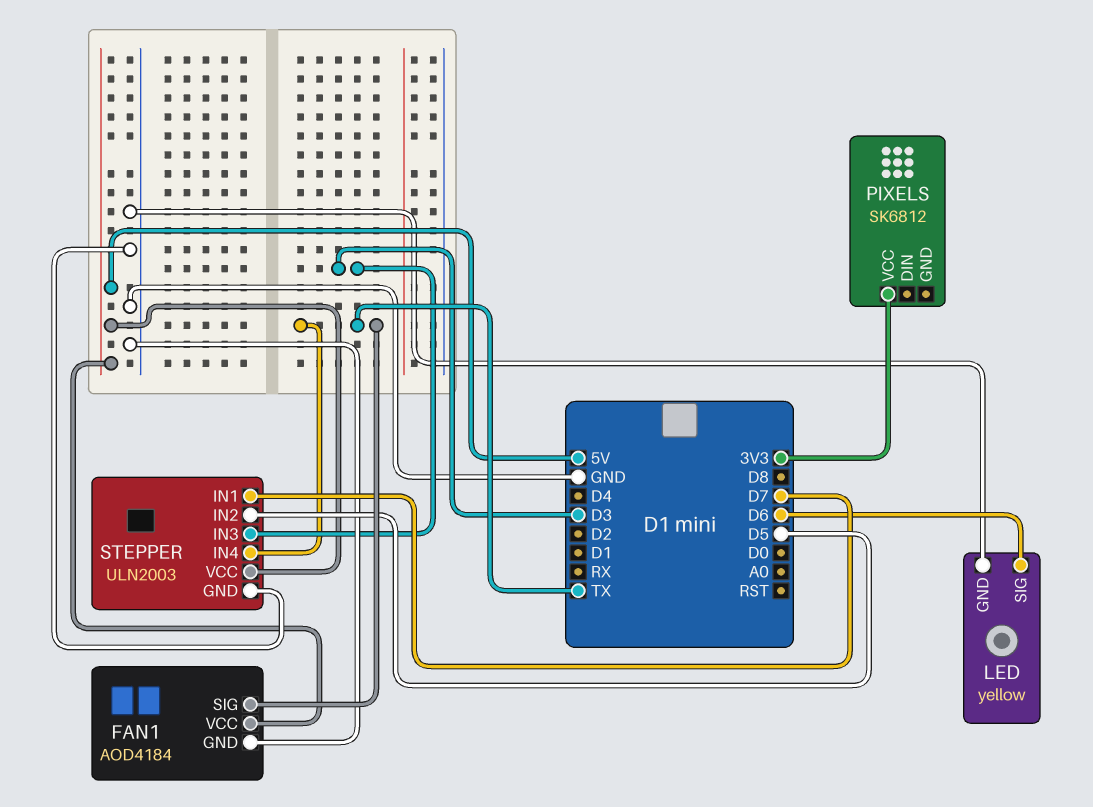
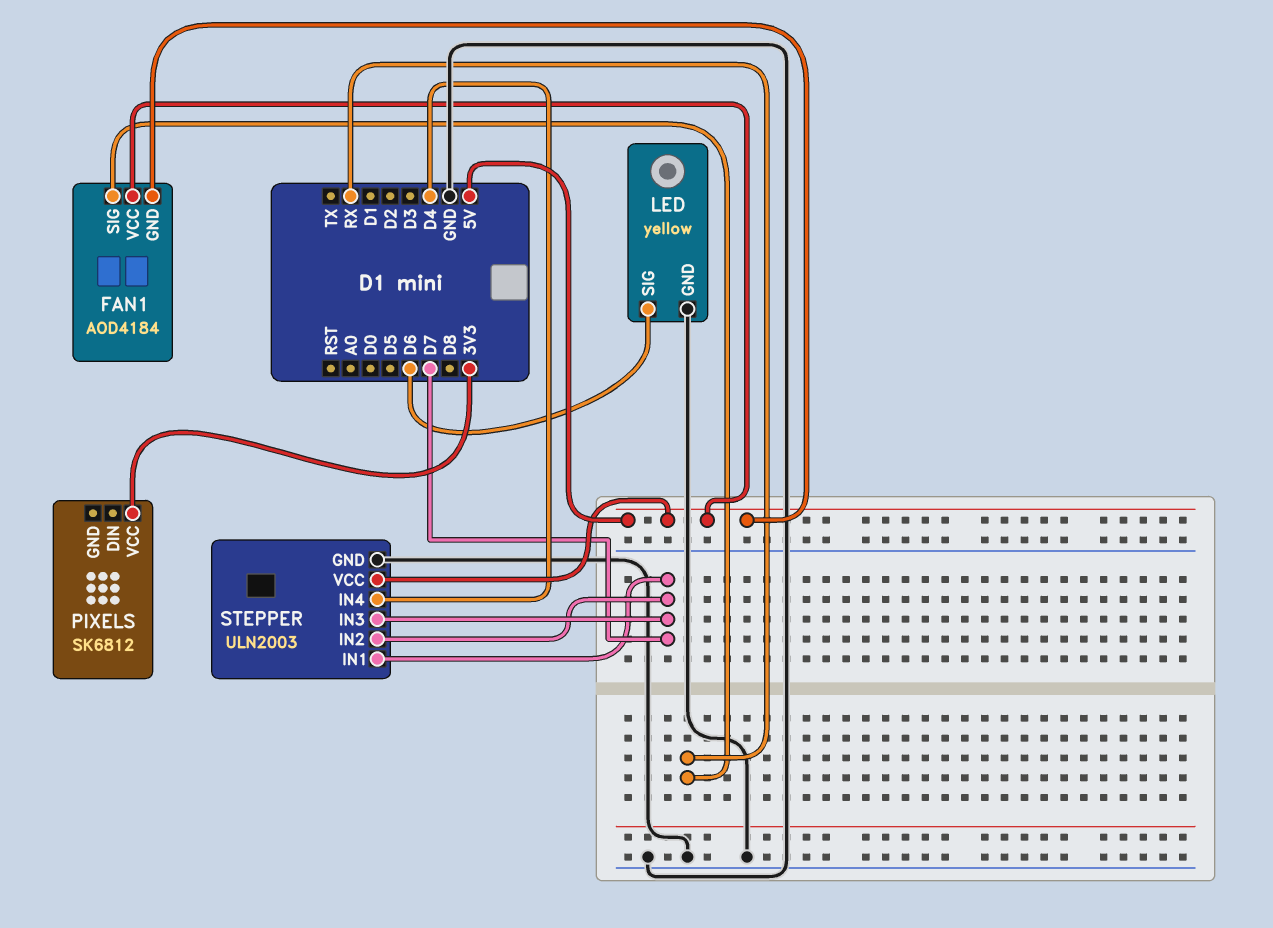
FAN1 pin GND: GND -> 5V
FAN1 pin SIG: TX -> RX
STEPPER pin IN2: D5 -> D7
STEPPER pin IN3: D3 -> D7
STEPPER pin IN4: TX -> D4

